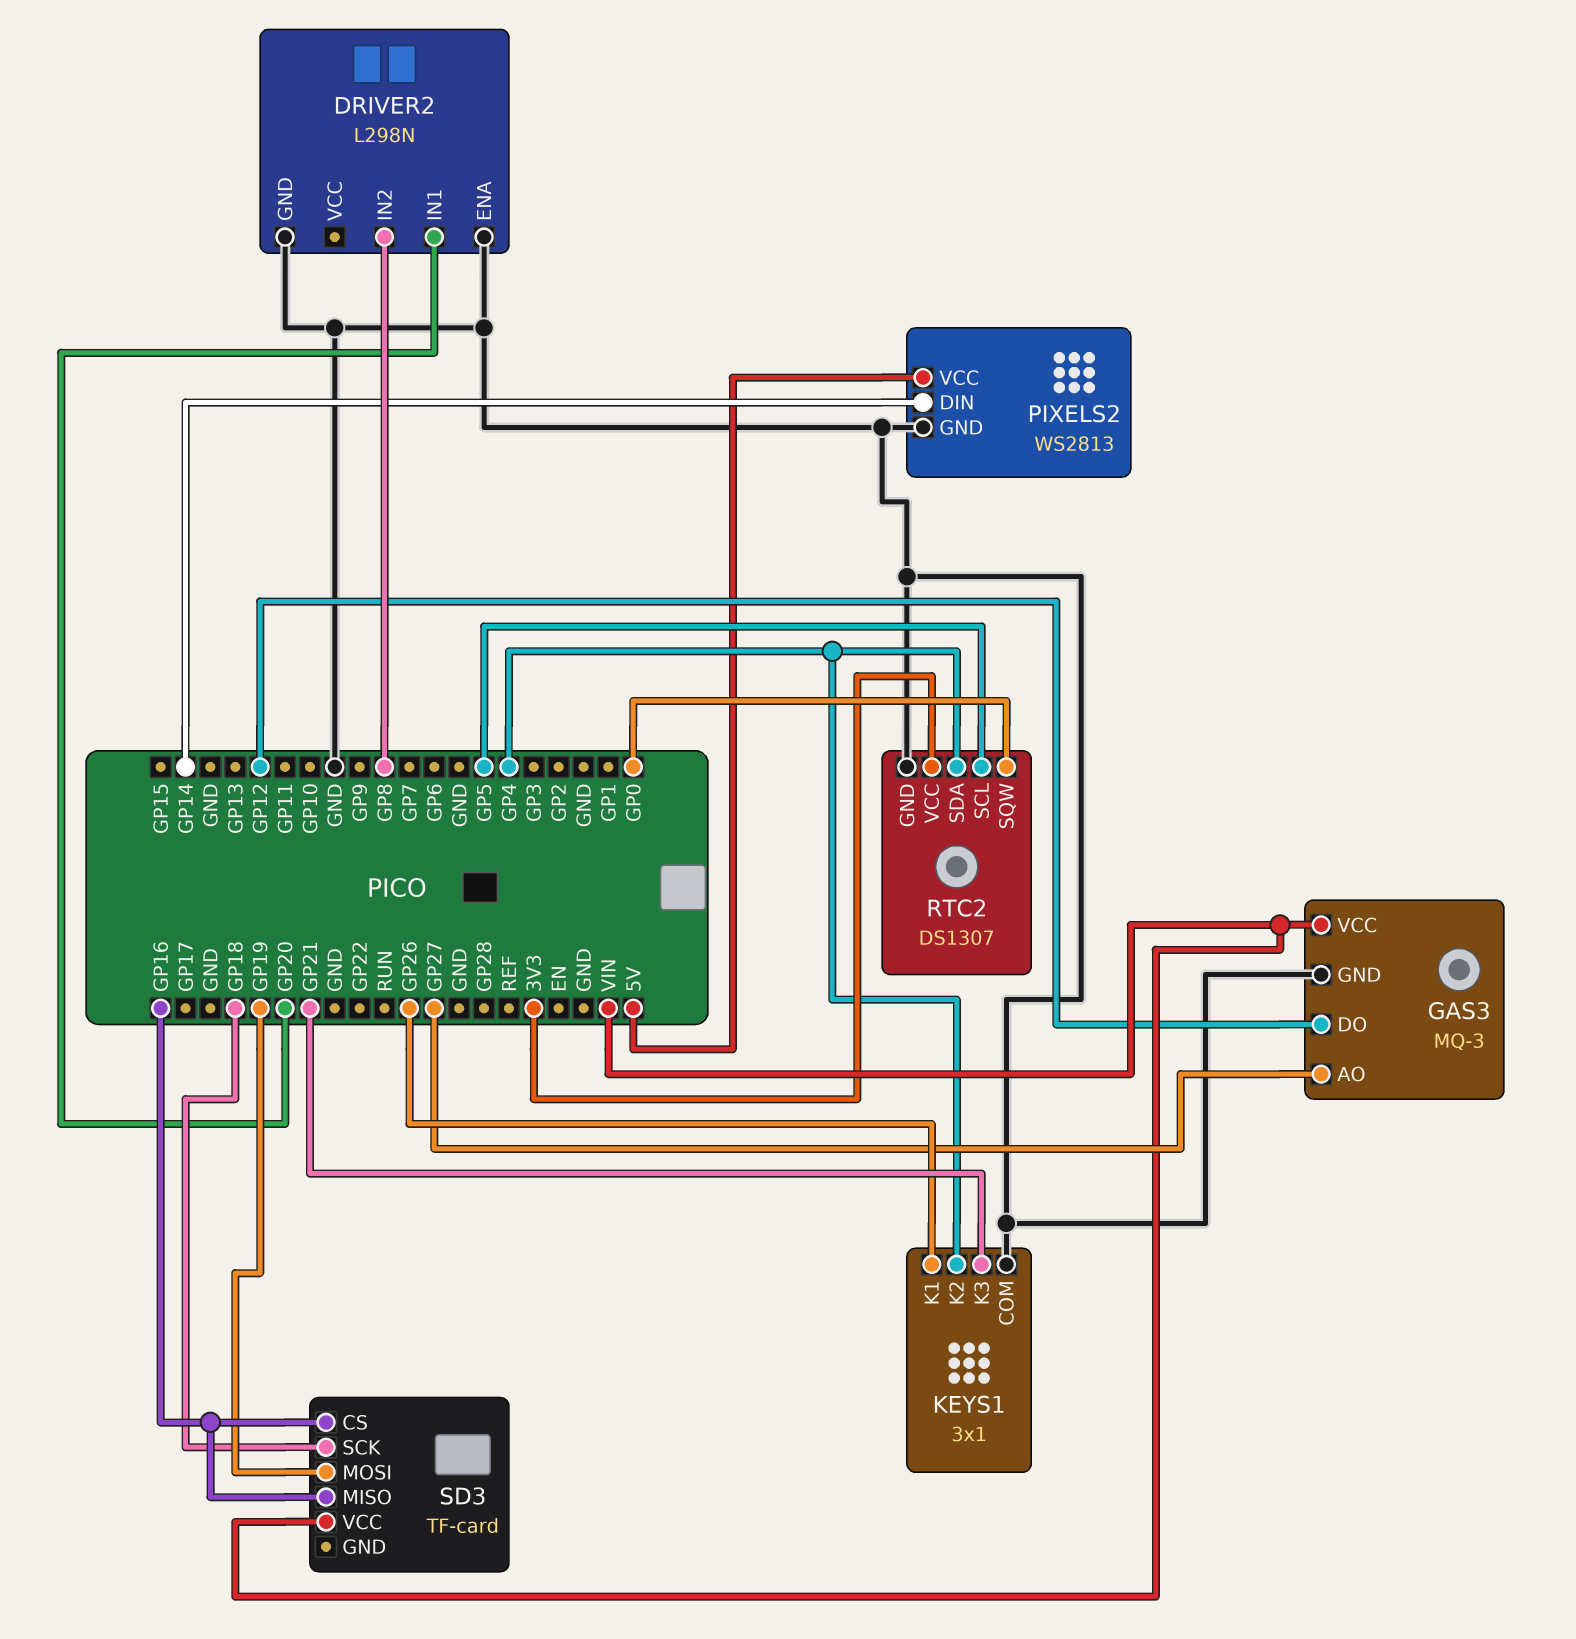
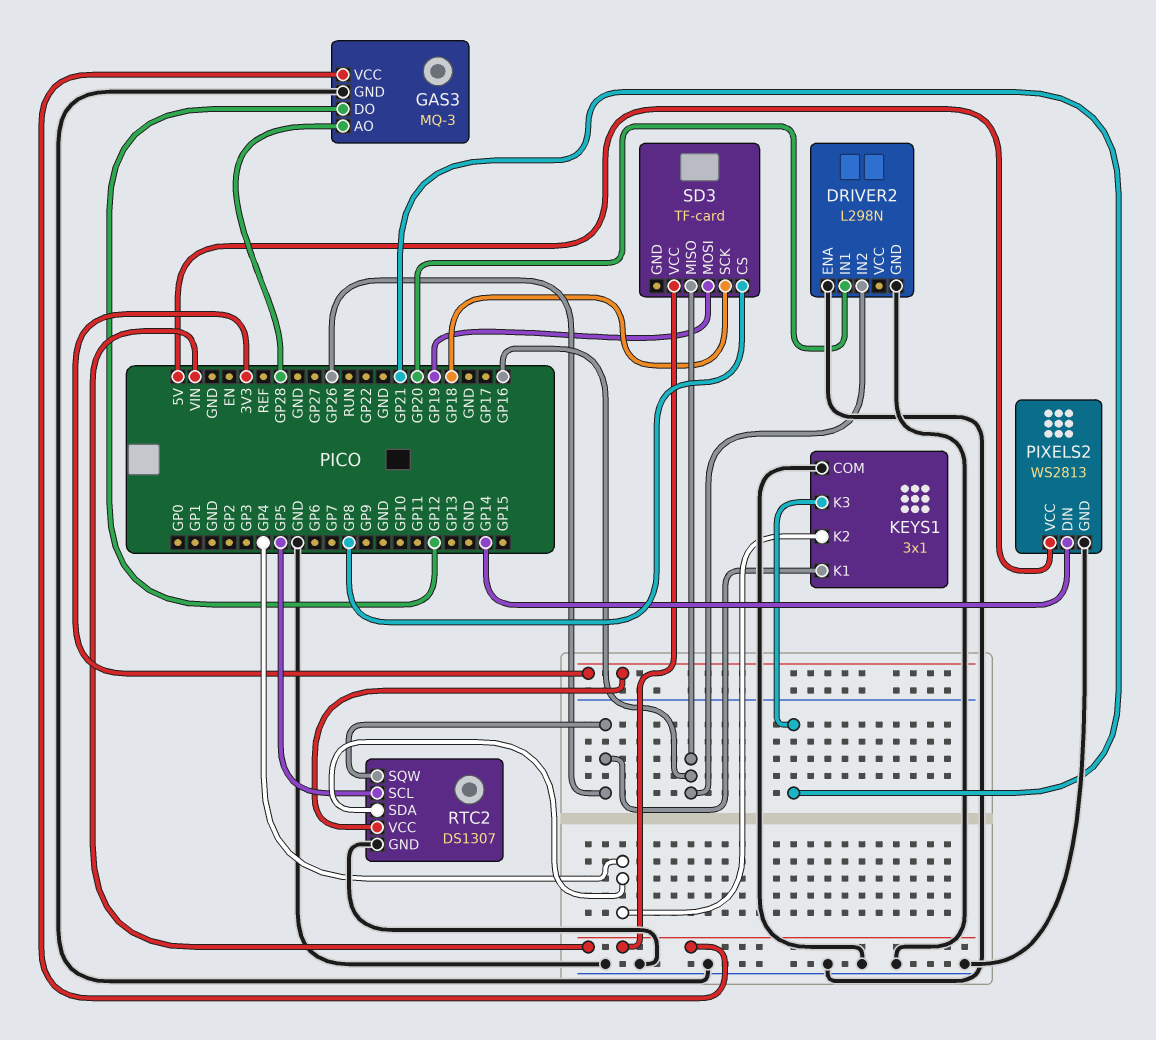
DRIVER2 pin IN2: GP8 -> GP16
GAS3 pin AO: GP27 -> GP28
RTC2 pin SQW: GP0 -> GP26
SD3 pin CS: GP16 -> GP8

